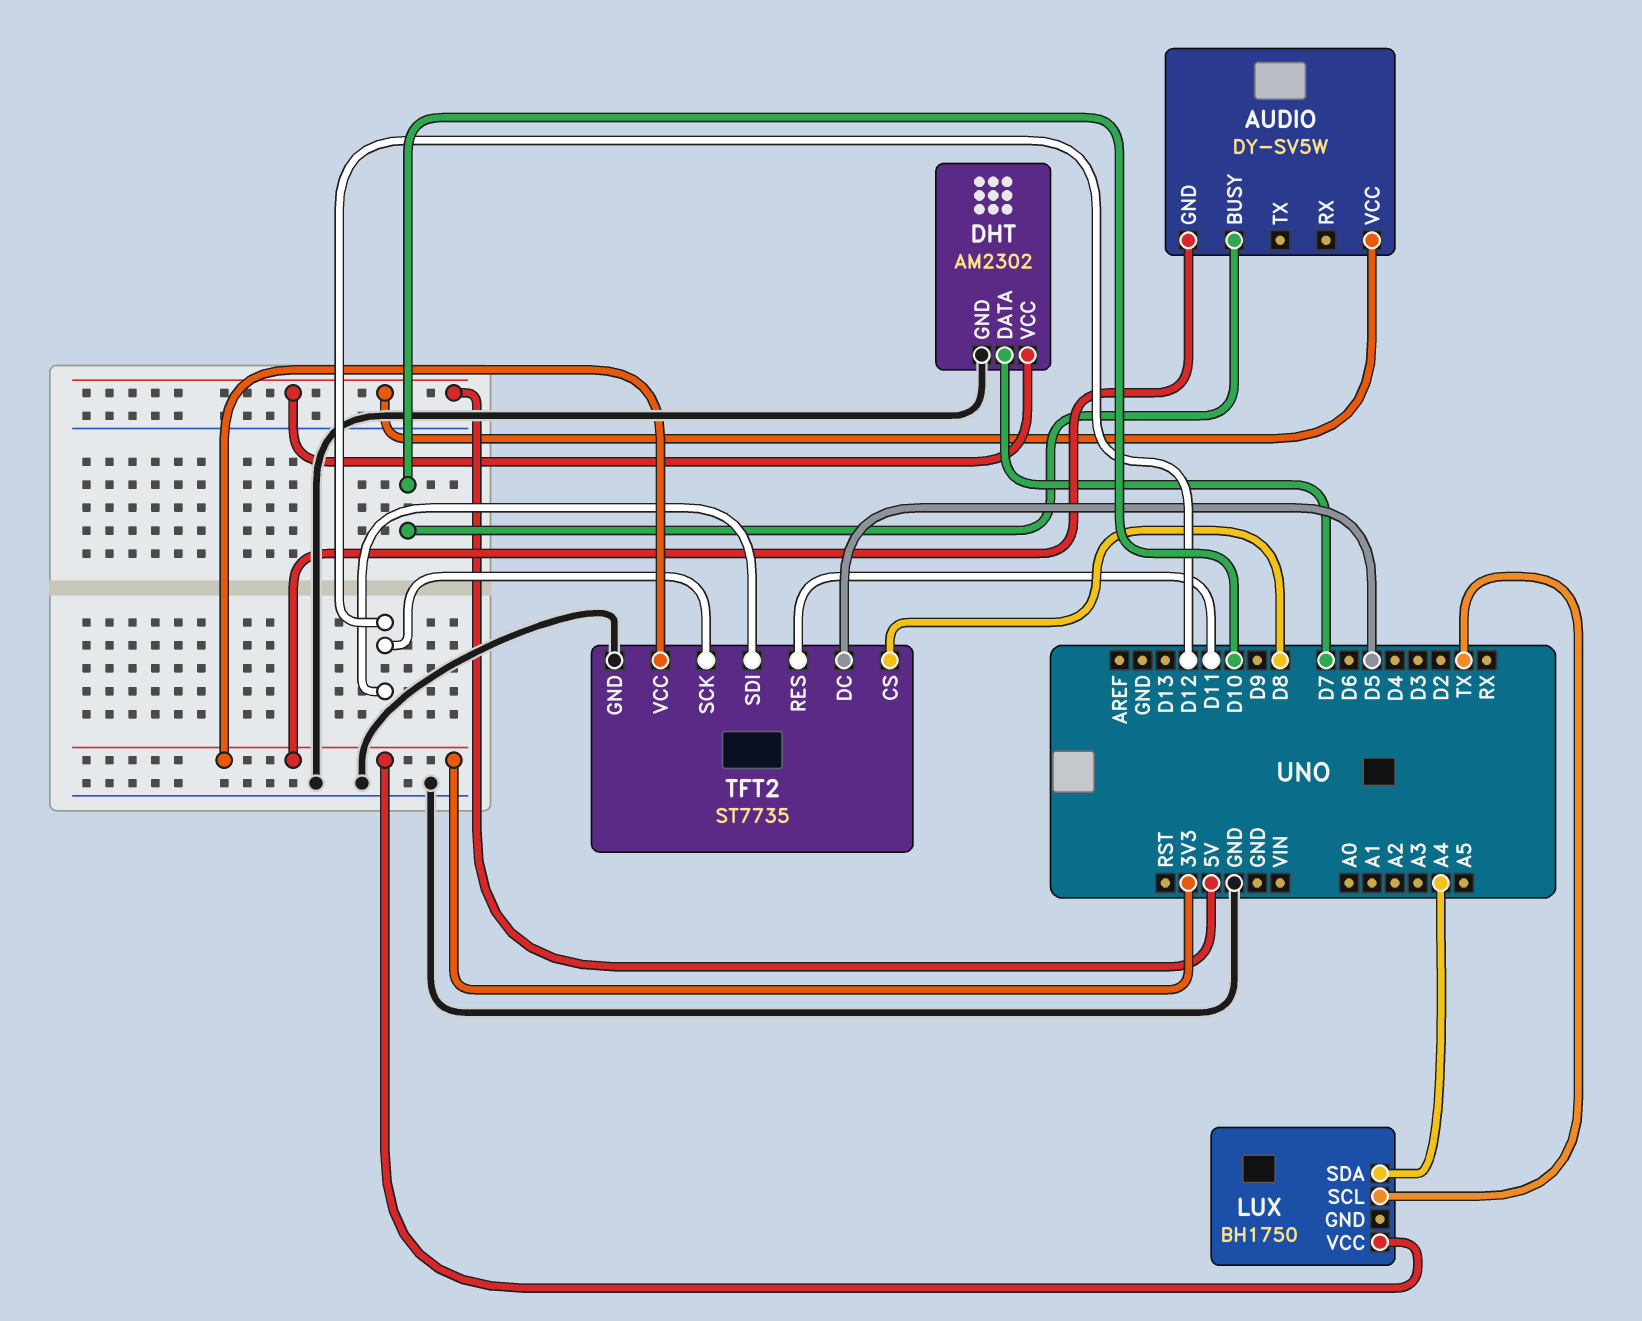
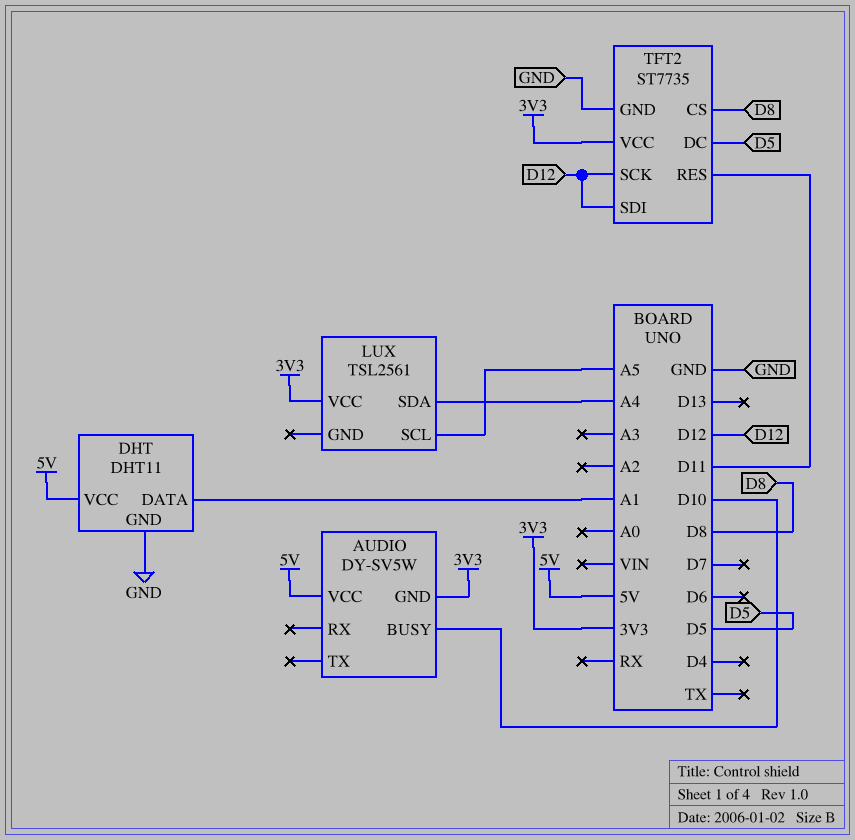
DHT: AM2302 -> DHT11
DHT pin DATA: D7 -> A1
LUX: BH1750 -> TSL2561
LUX pin SCL: TX -> A5

